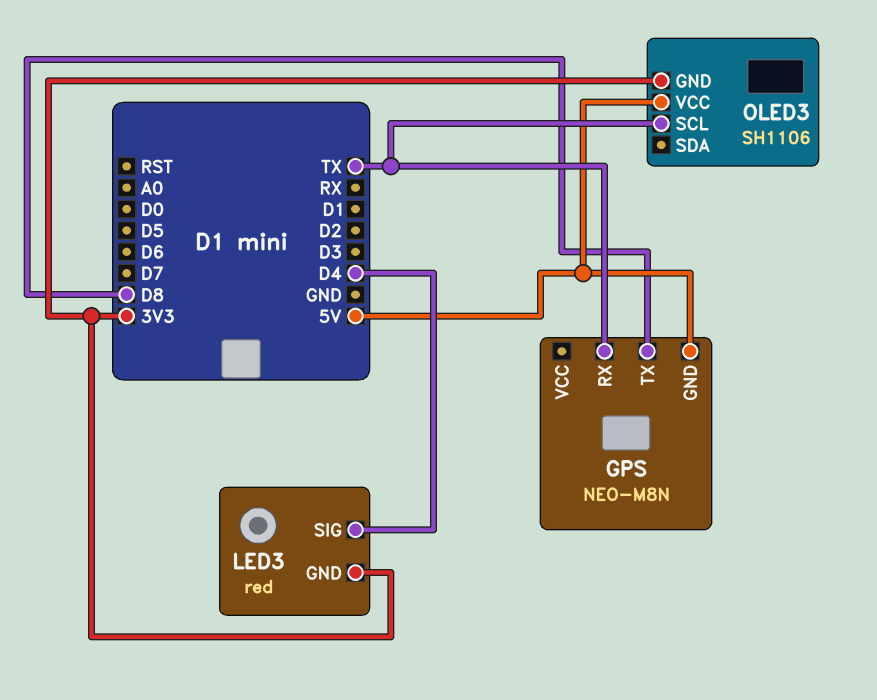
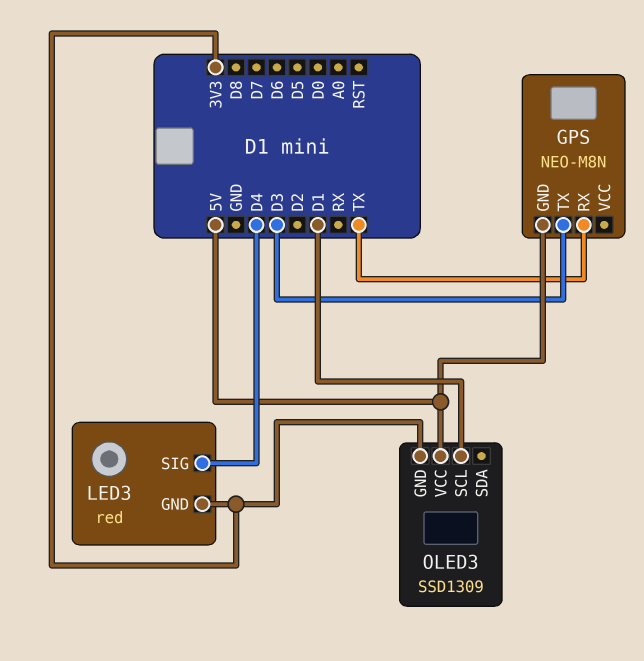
GPS pin TX: D8 -> D3
OLED3: SH1106 -> SSD1309
OLED3 pin SCL: TX -> D1

